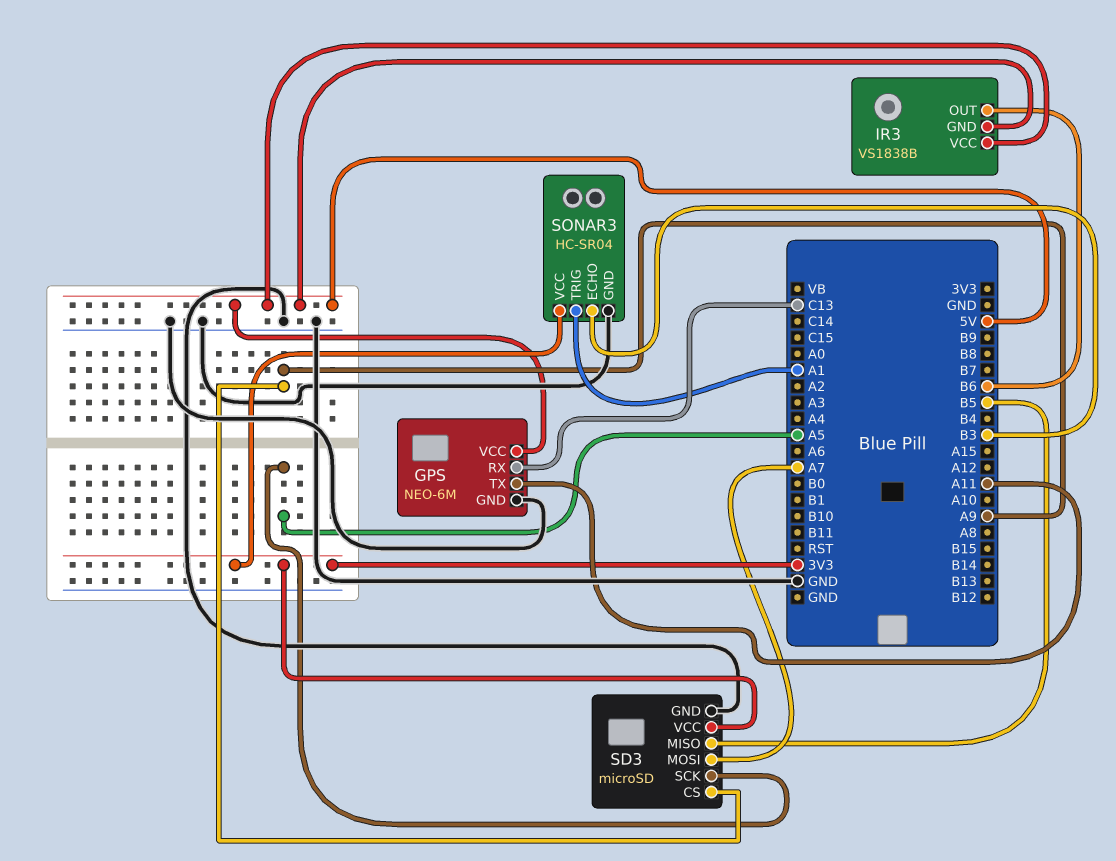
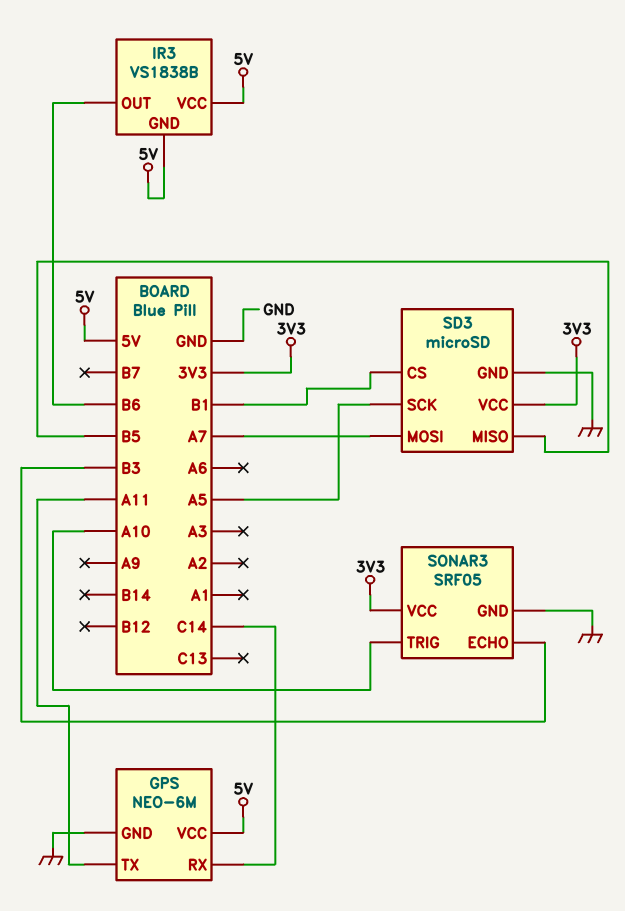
GPS pin RX: C13 -> C14
SD3 pin CS: A9 -> B1
SONAR3: HC-SR04 -> SRF05
SONAR3 pin TRIG: A1 -> A10

